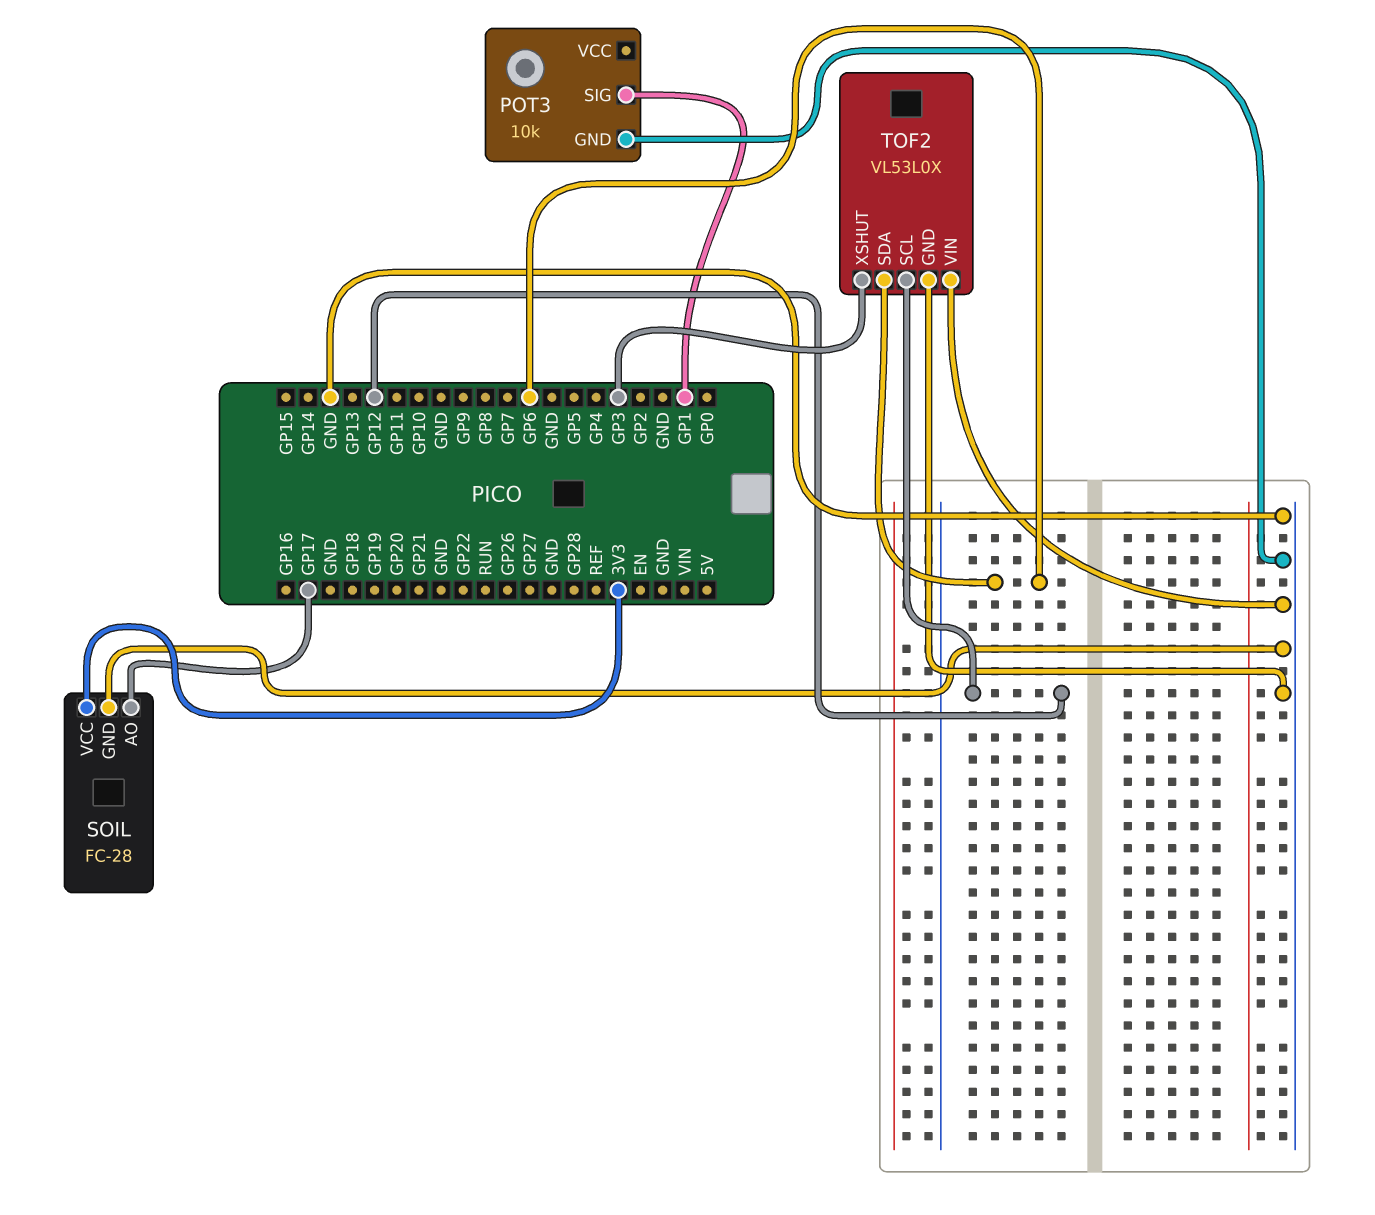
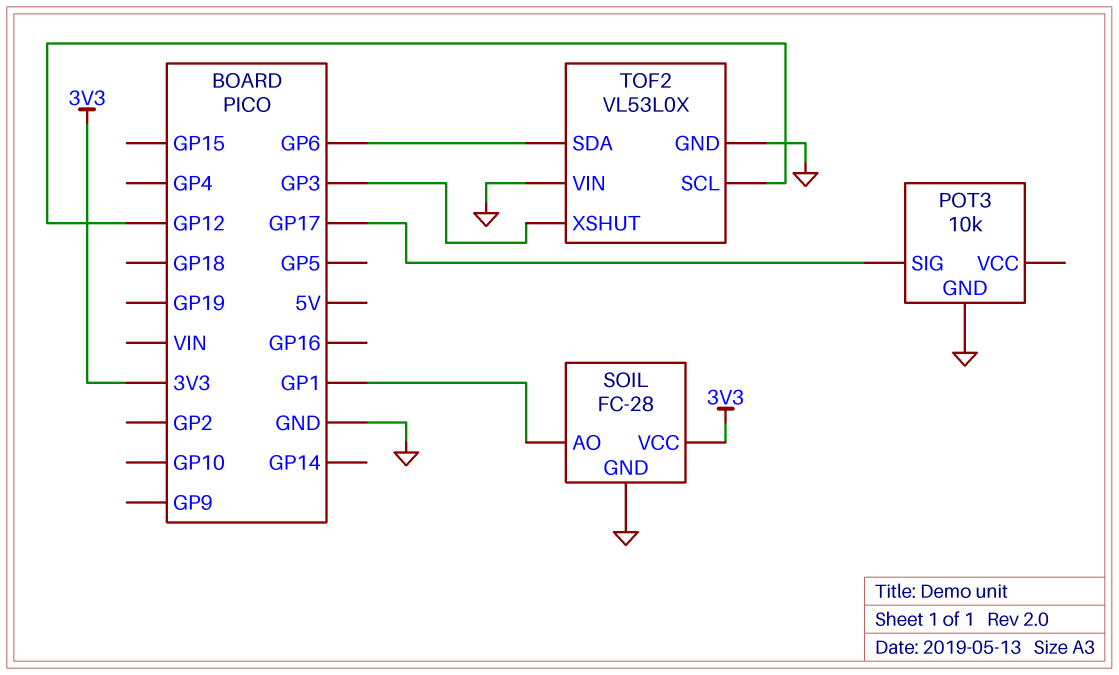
POT3 pin SIG: GP1 -> GP17
SOIL pin AO: GP17 -> GP1

